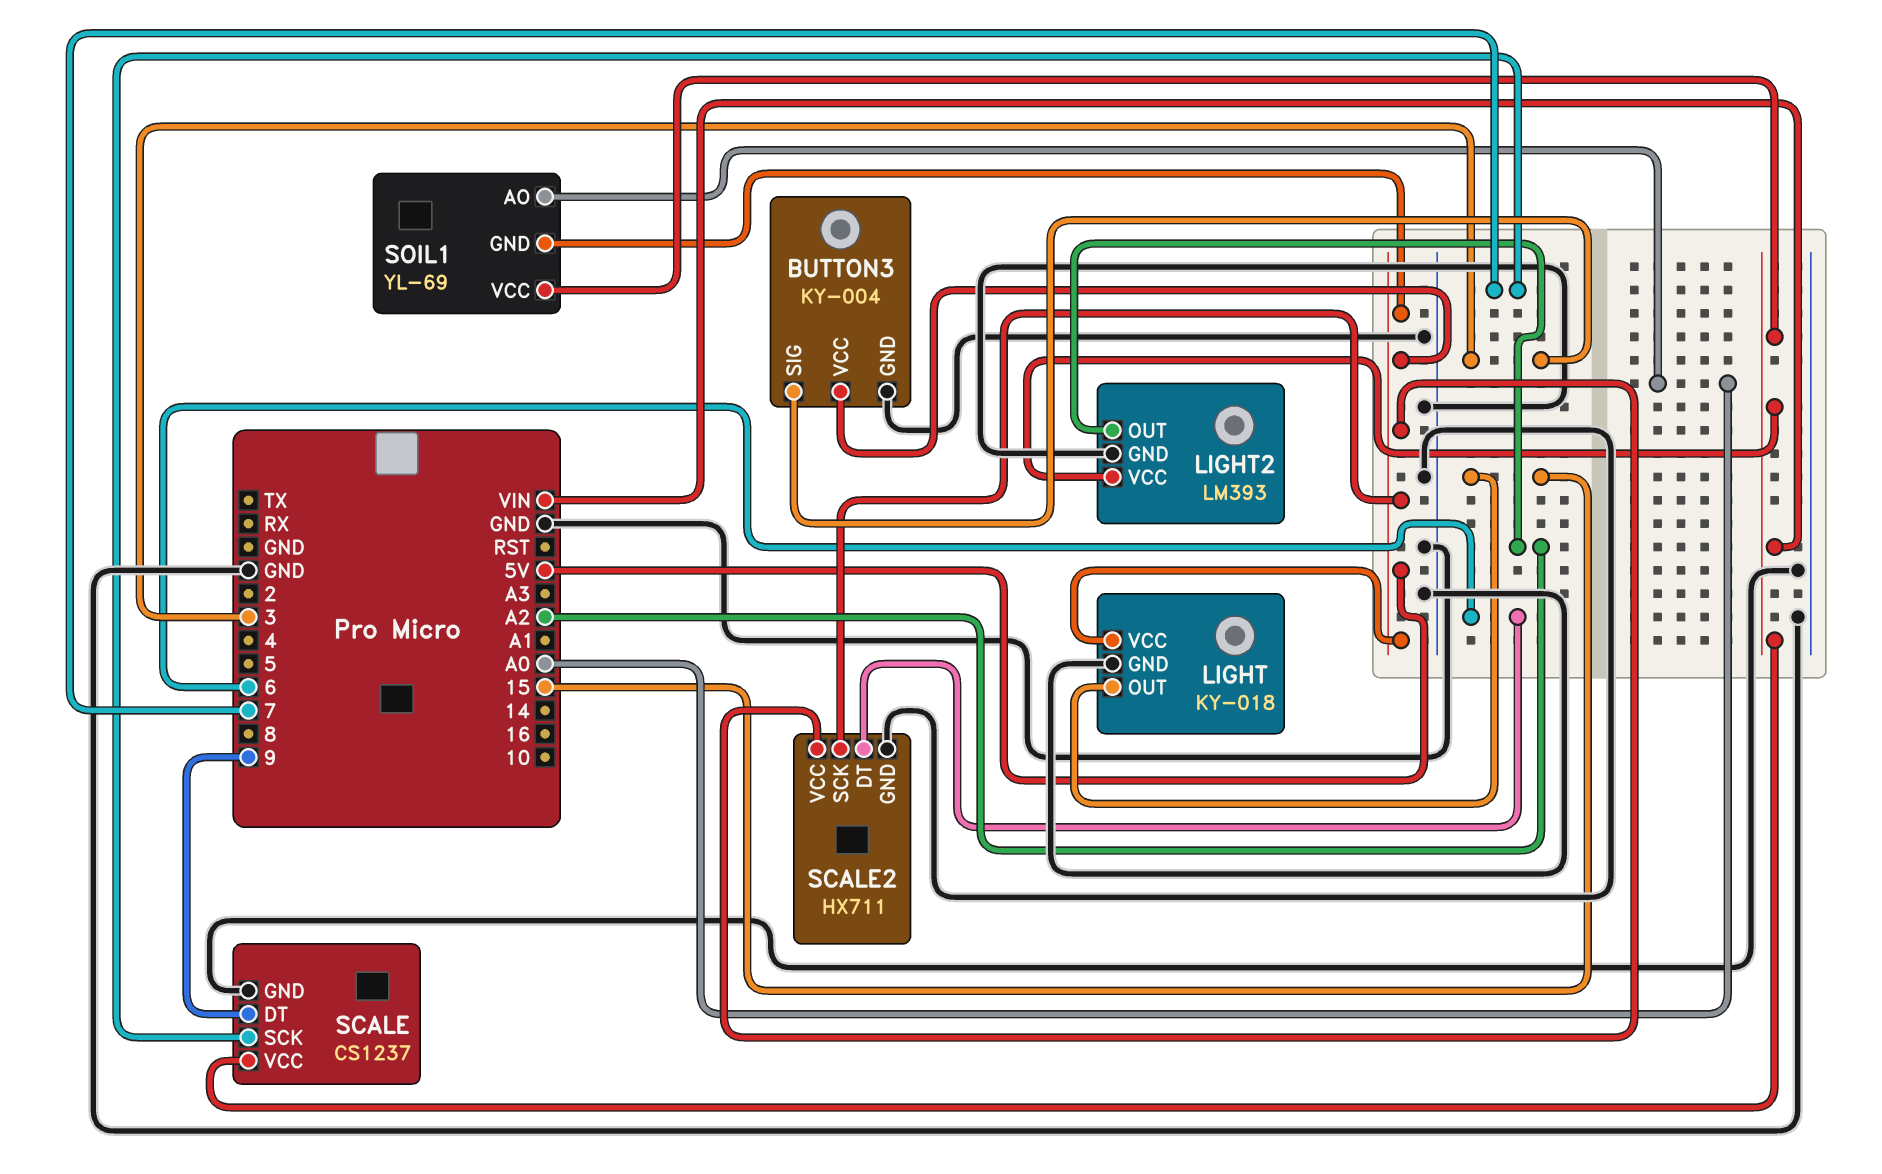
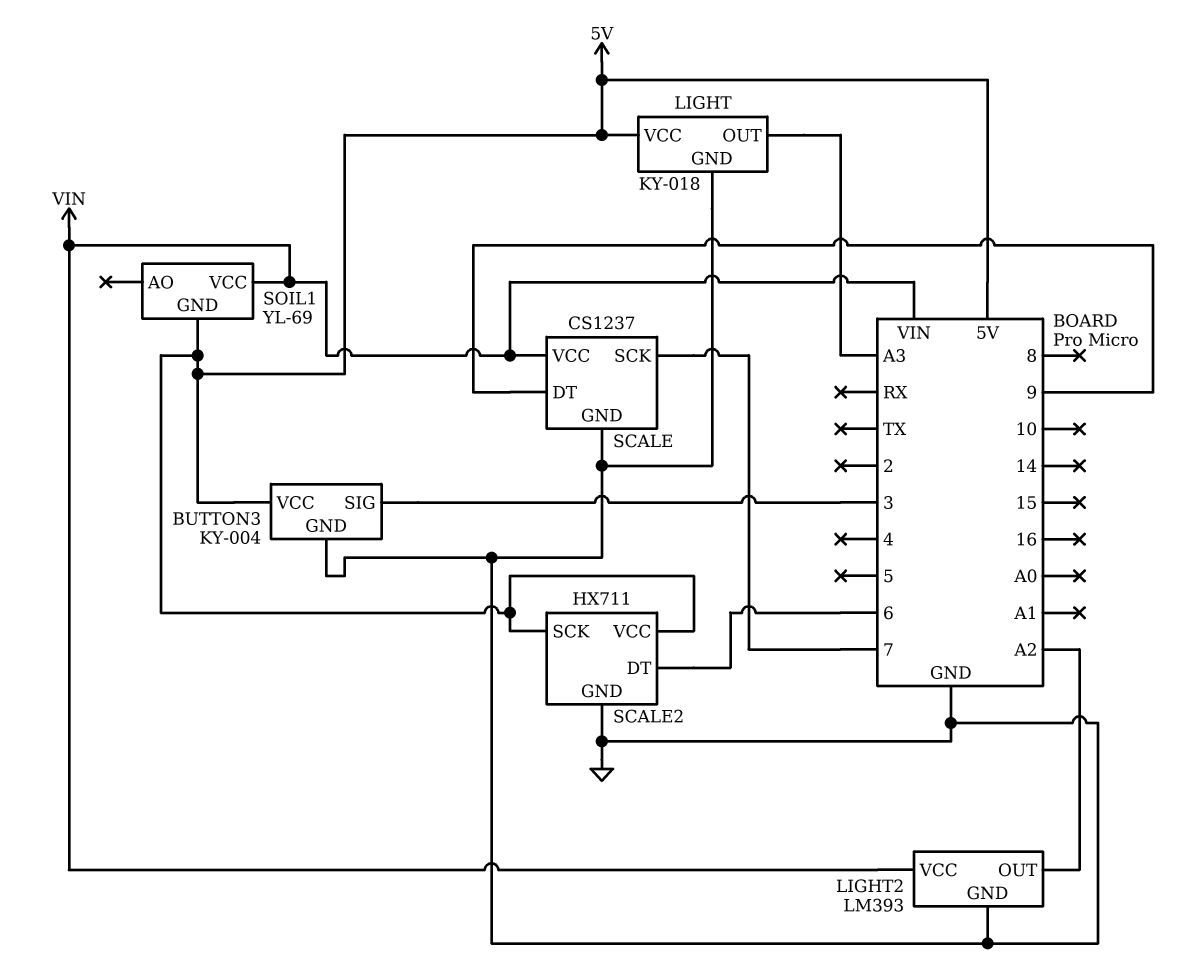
LIGHT pin OUT: 15 -> A3
SOIL1 pin AO: A0 -> none

